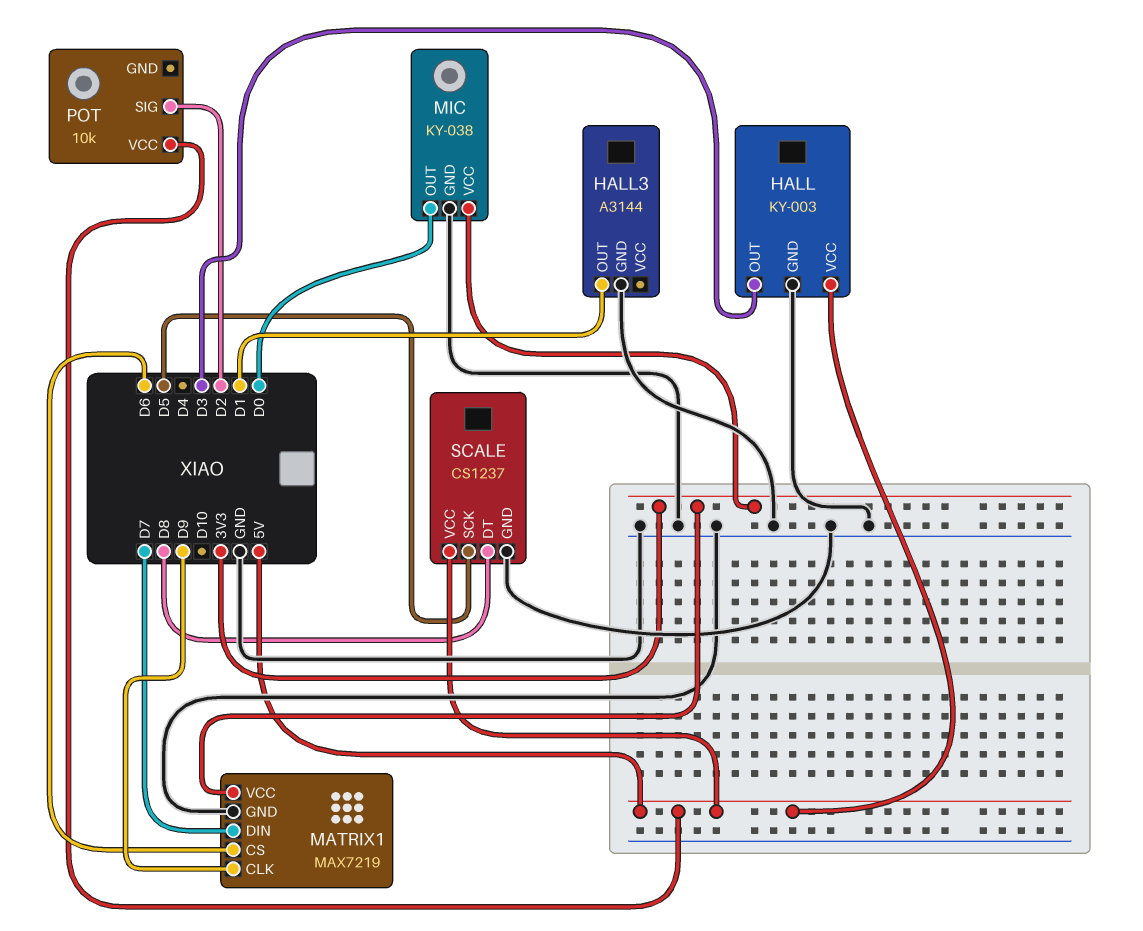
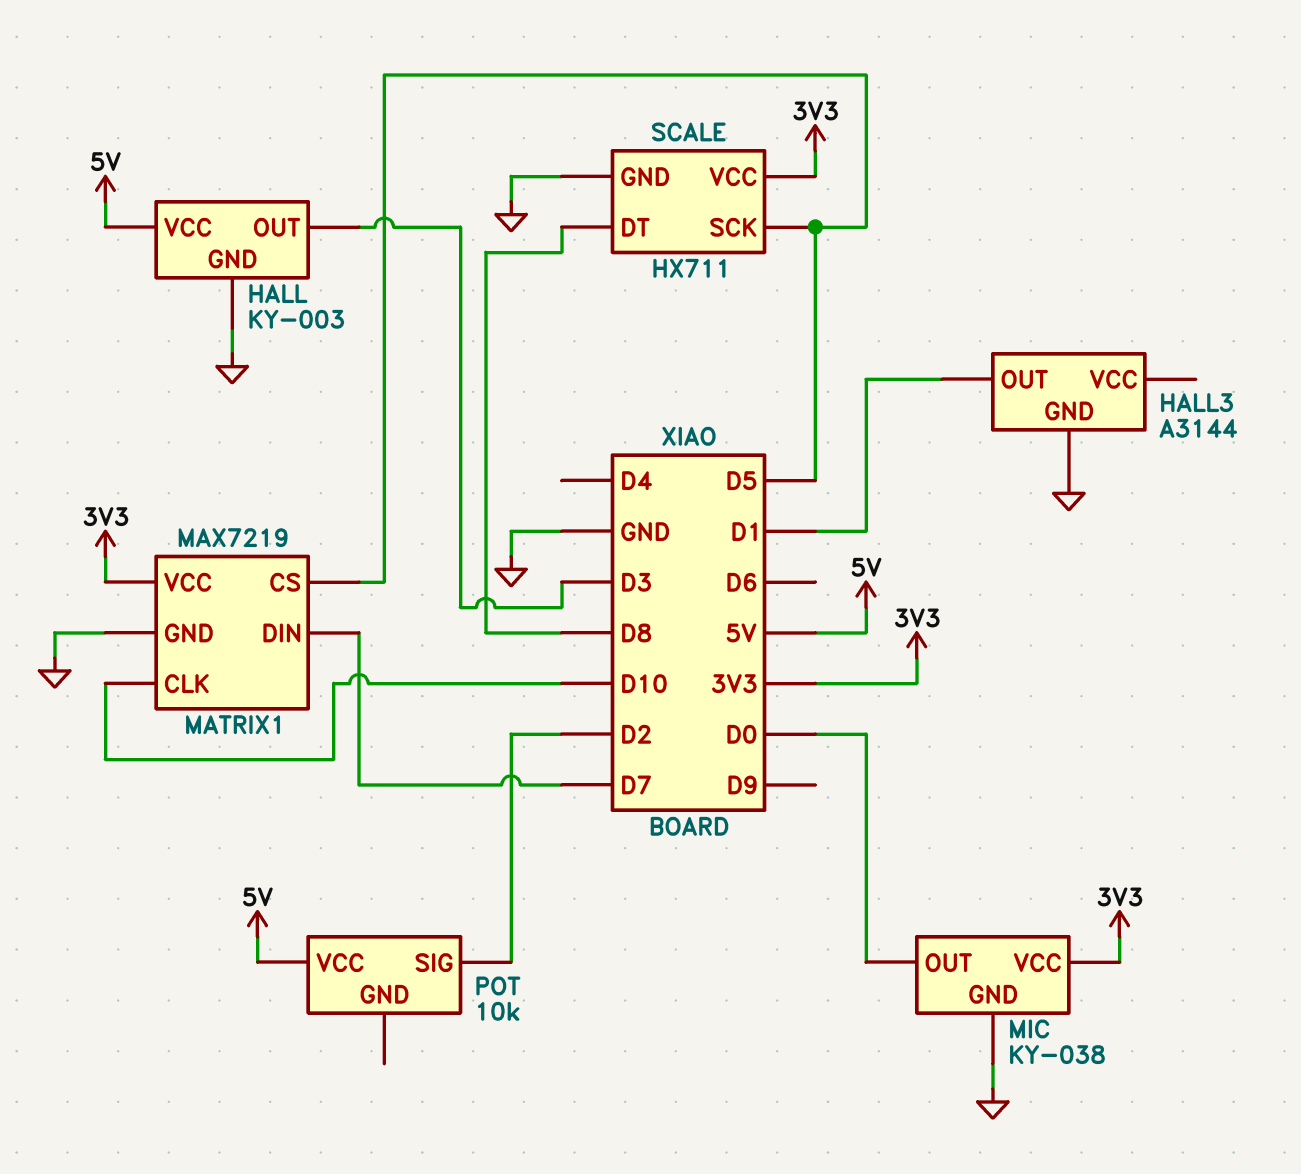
MATRIX1 pin CLK: D9 -> D10
MATRIX1 pin CS: D6 -> D5
SCALE: CS1237 -> HX711
SCALE pin VCC: 5V -> 3V3

